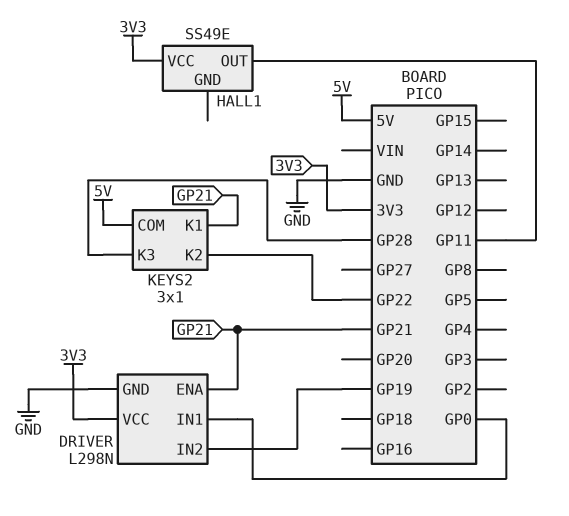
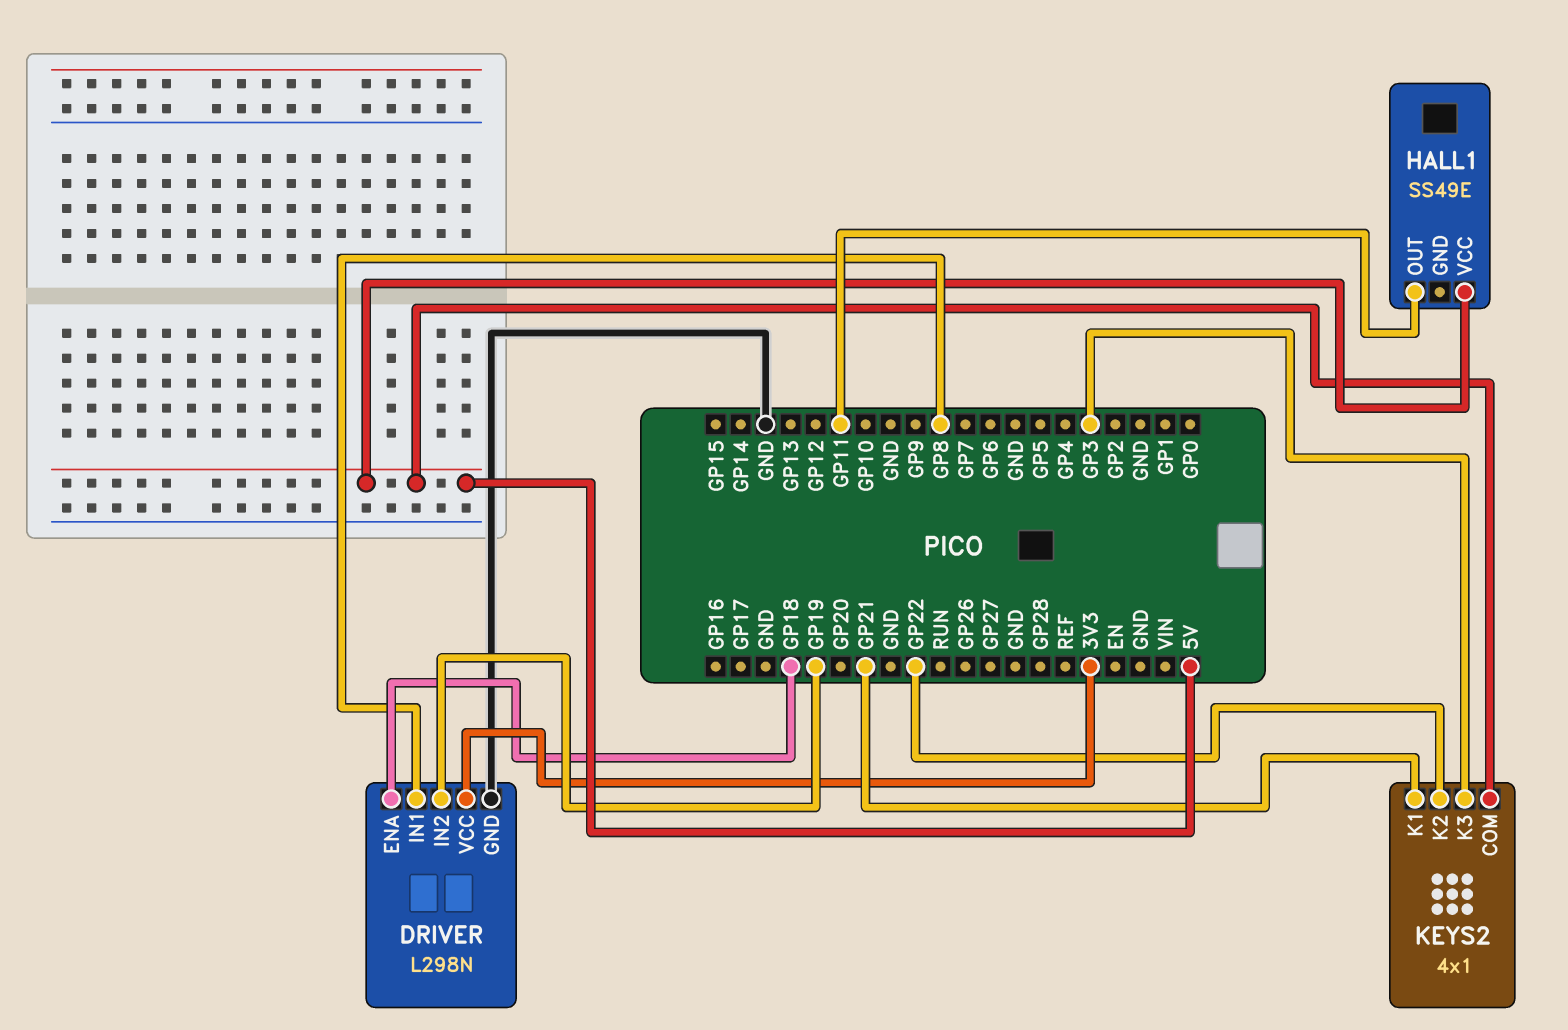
DRIVER pin ENA: GP21 -> GP18
DRIVER pin IN1: GP0 -> GP8
HALL1 pin VCC: 3V3 -> 5V
KEYS2: 3x1 -> 4x1
KEYS2 pin K3: GP28 -> GP3

